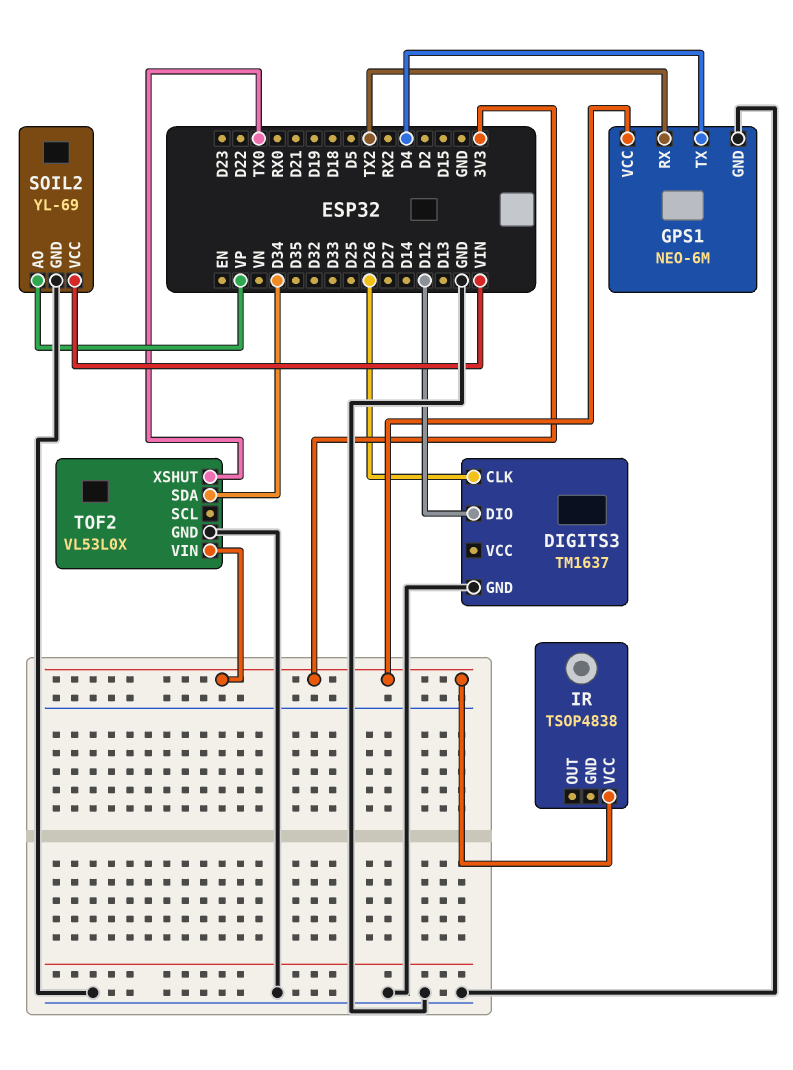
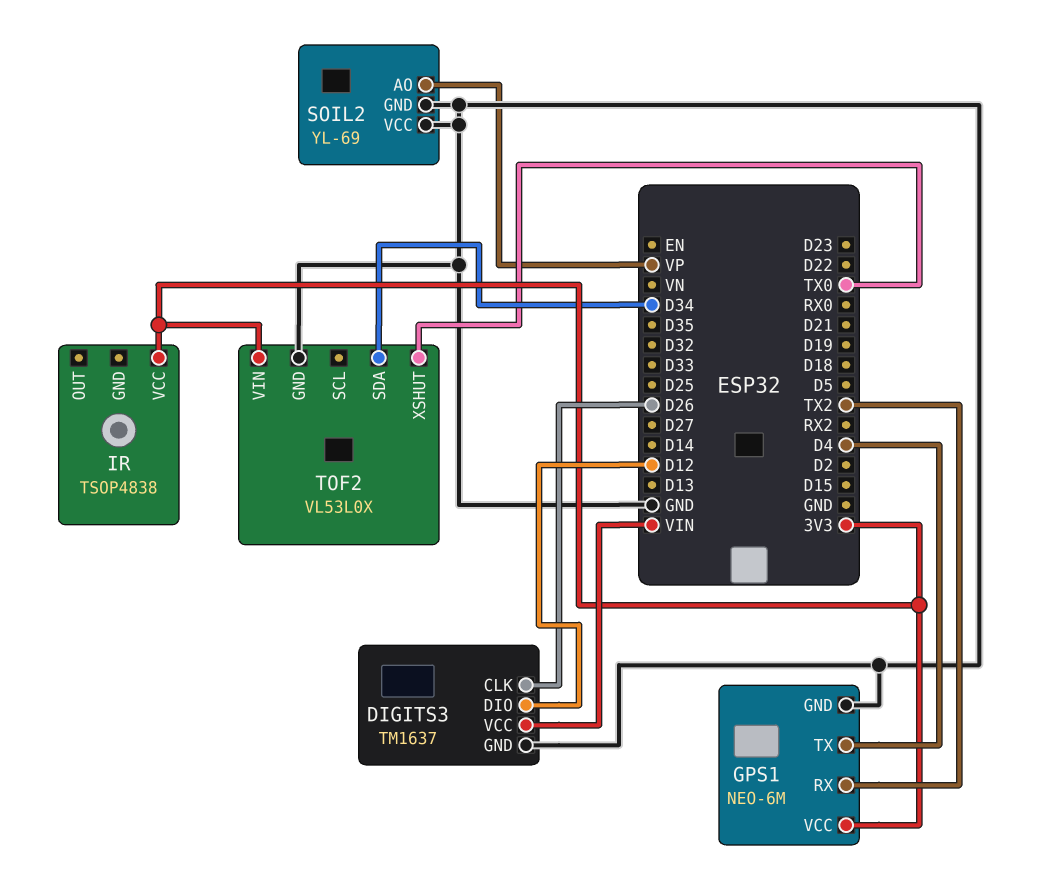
DIGITS3 pin VCC: none -> VIN
SOIL2 pin VCC: VIN -> GND

